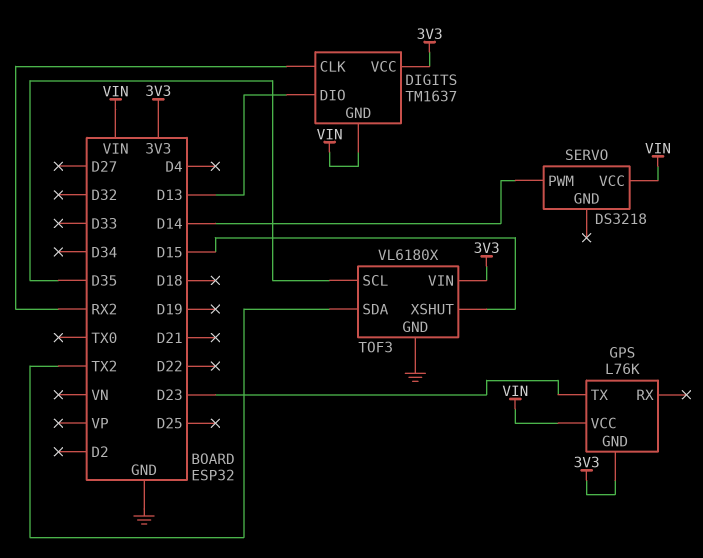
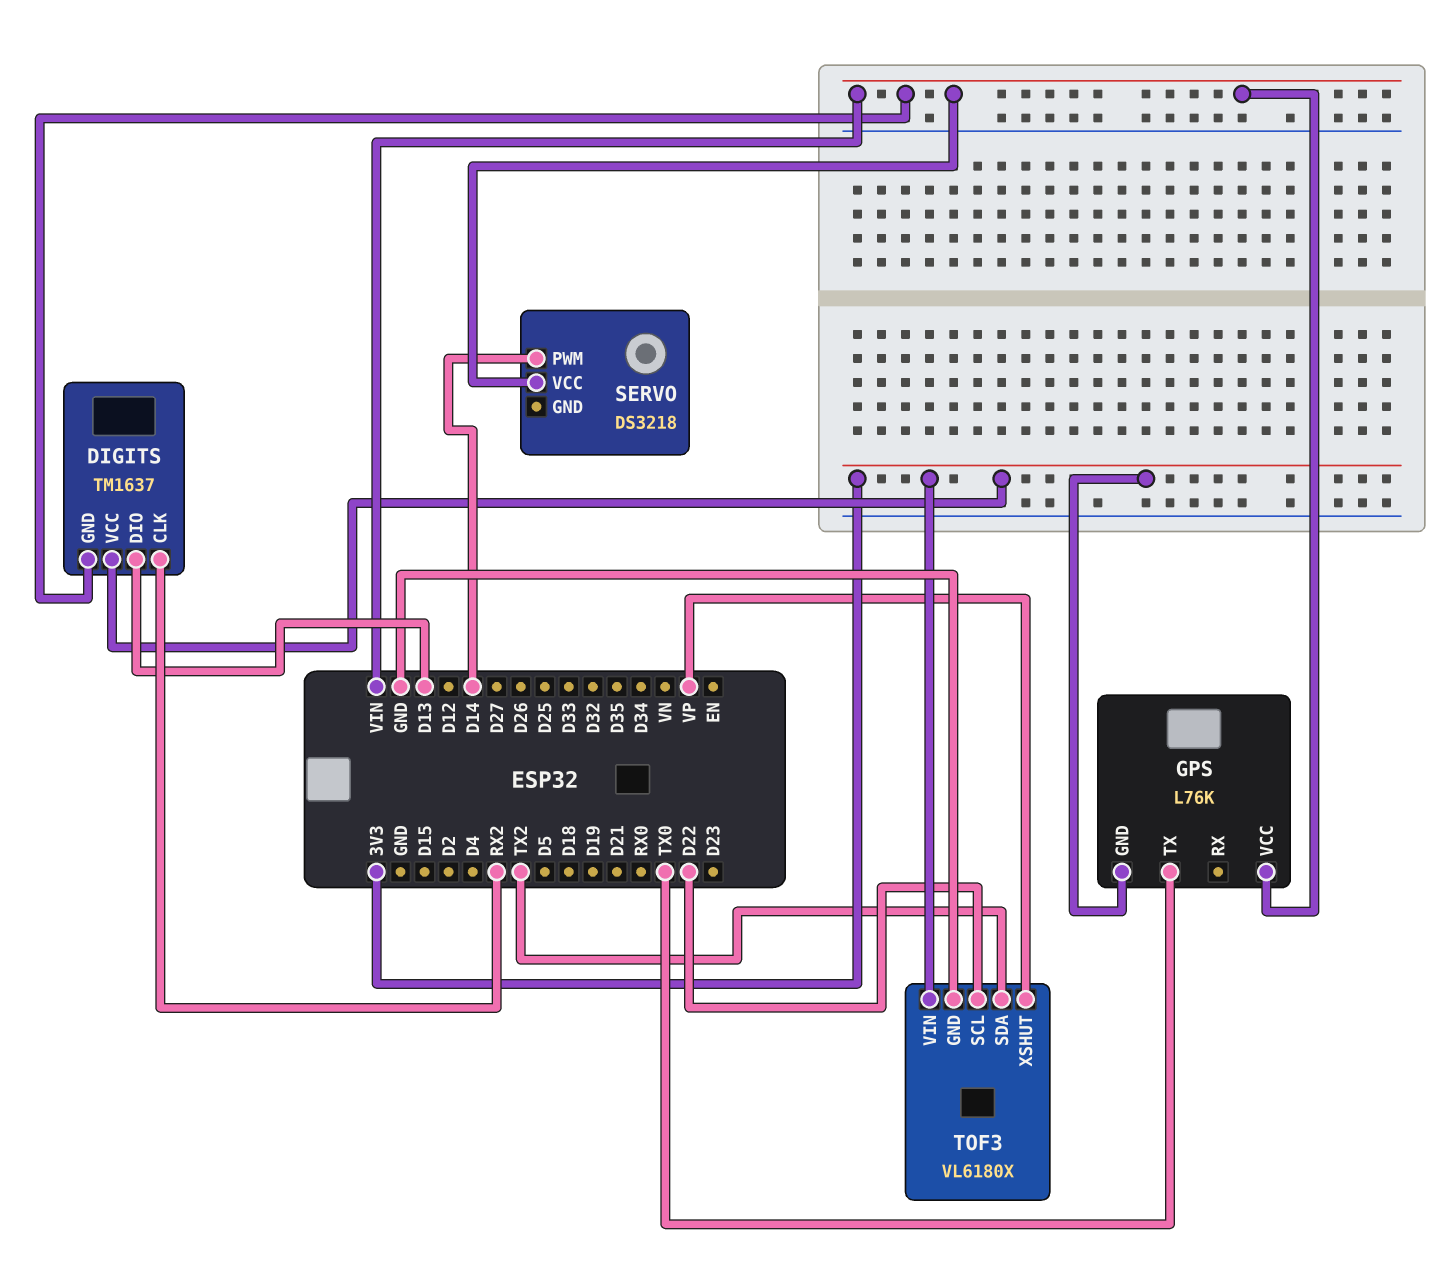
GPS pin TX: D23 -> TX0
TOF3 pin SCL: D35 -> D22
TOF3 pin XSHUT: D15 -> VP

